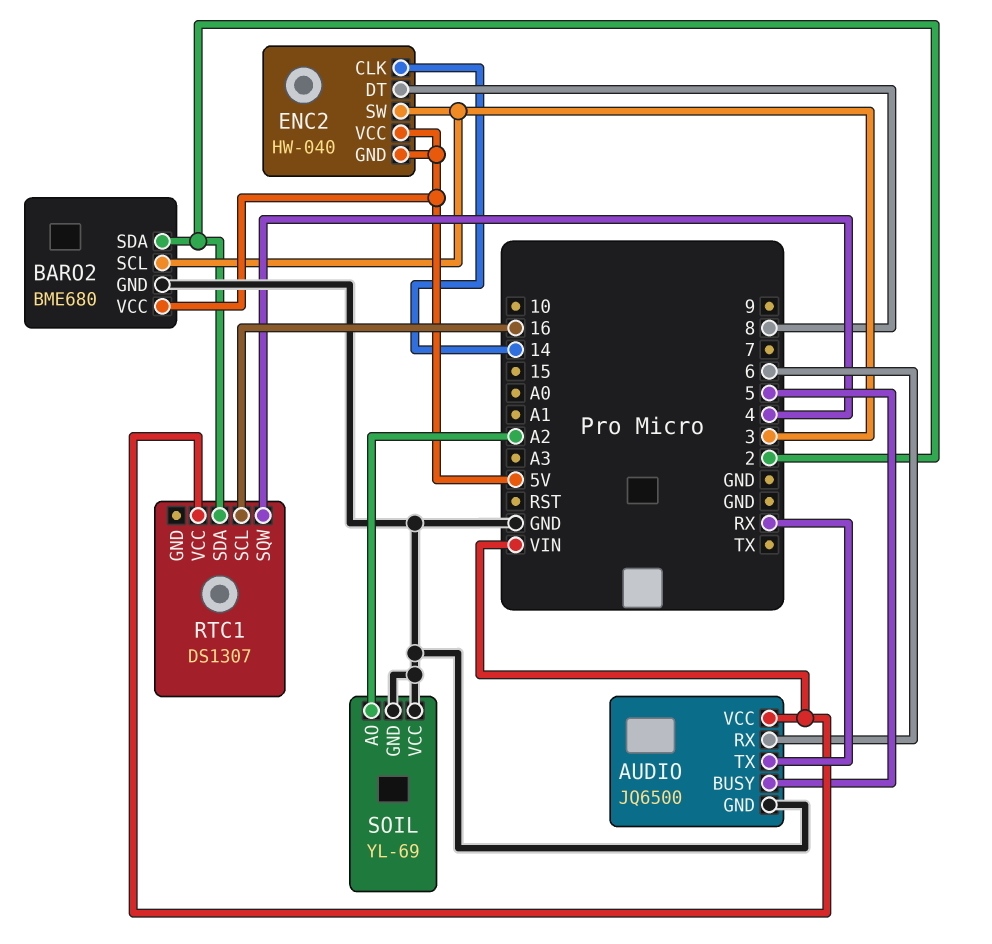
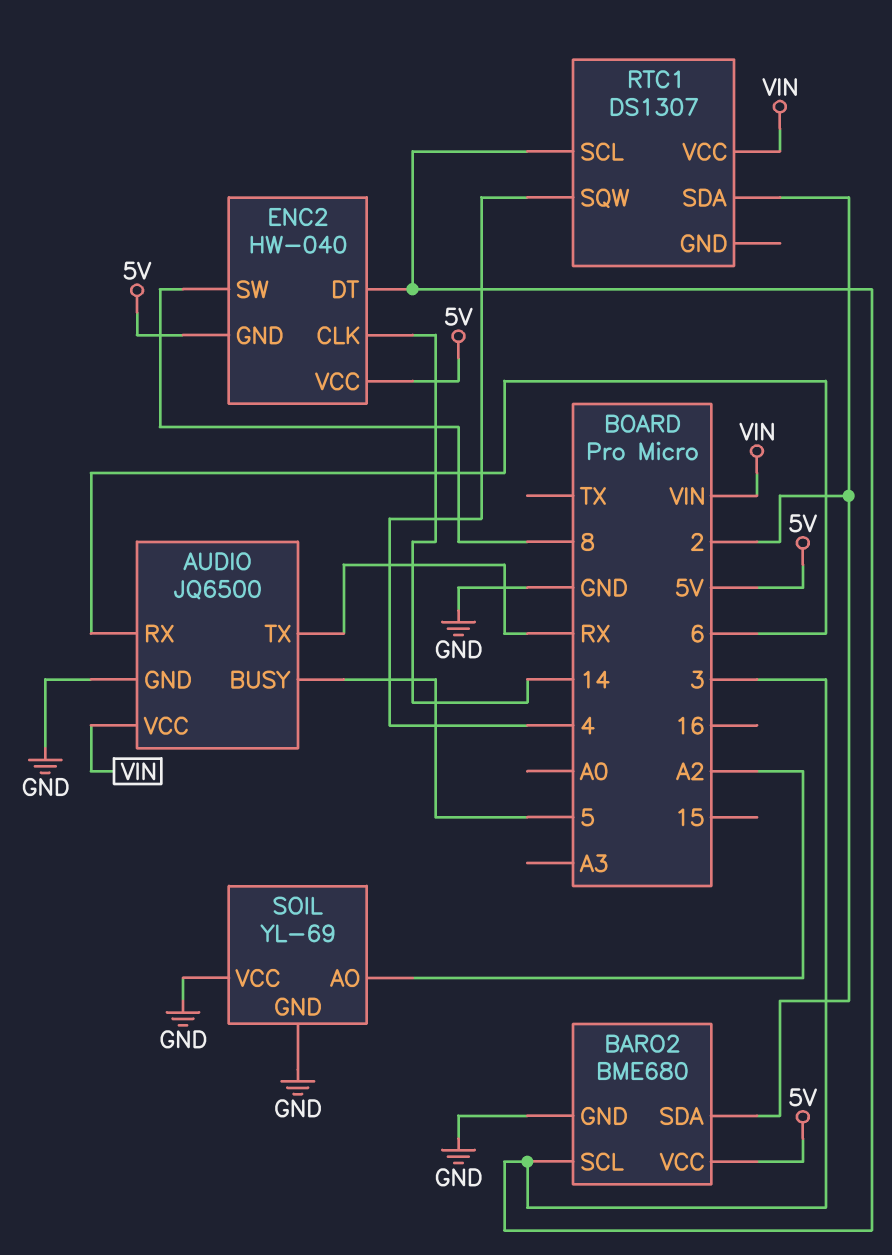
ENC2 pin DT: 8 -> 3
ENC2 pin SW: 3 -> 8
RTC1 pin SCL: 16 -> 3

